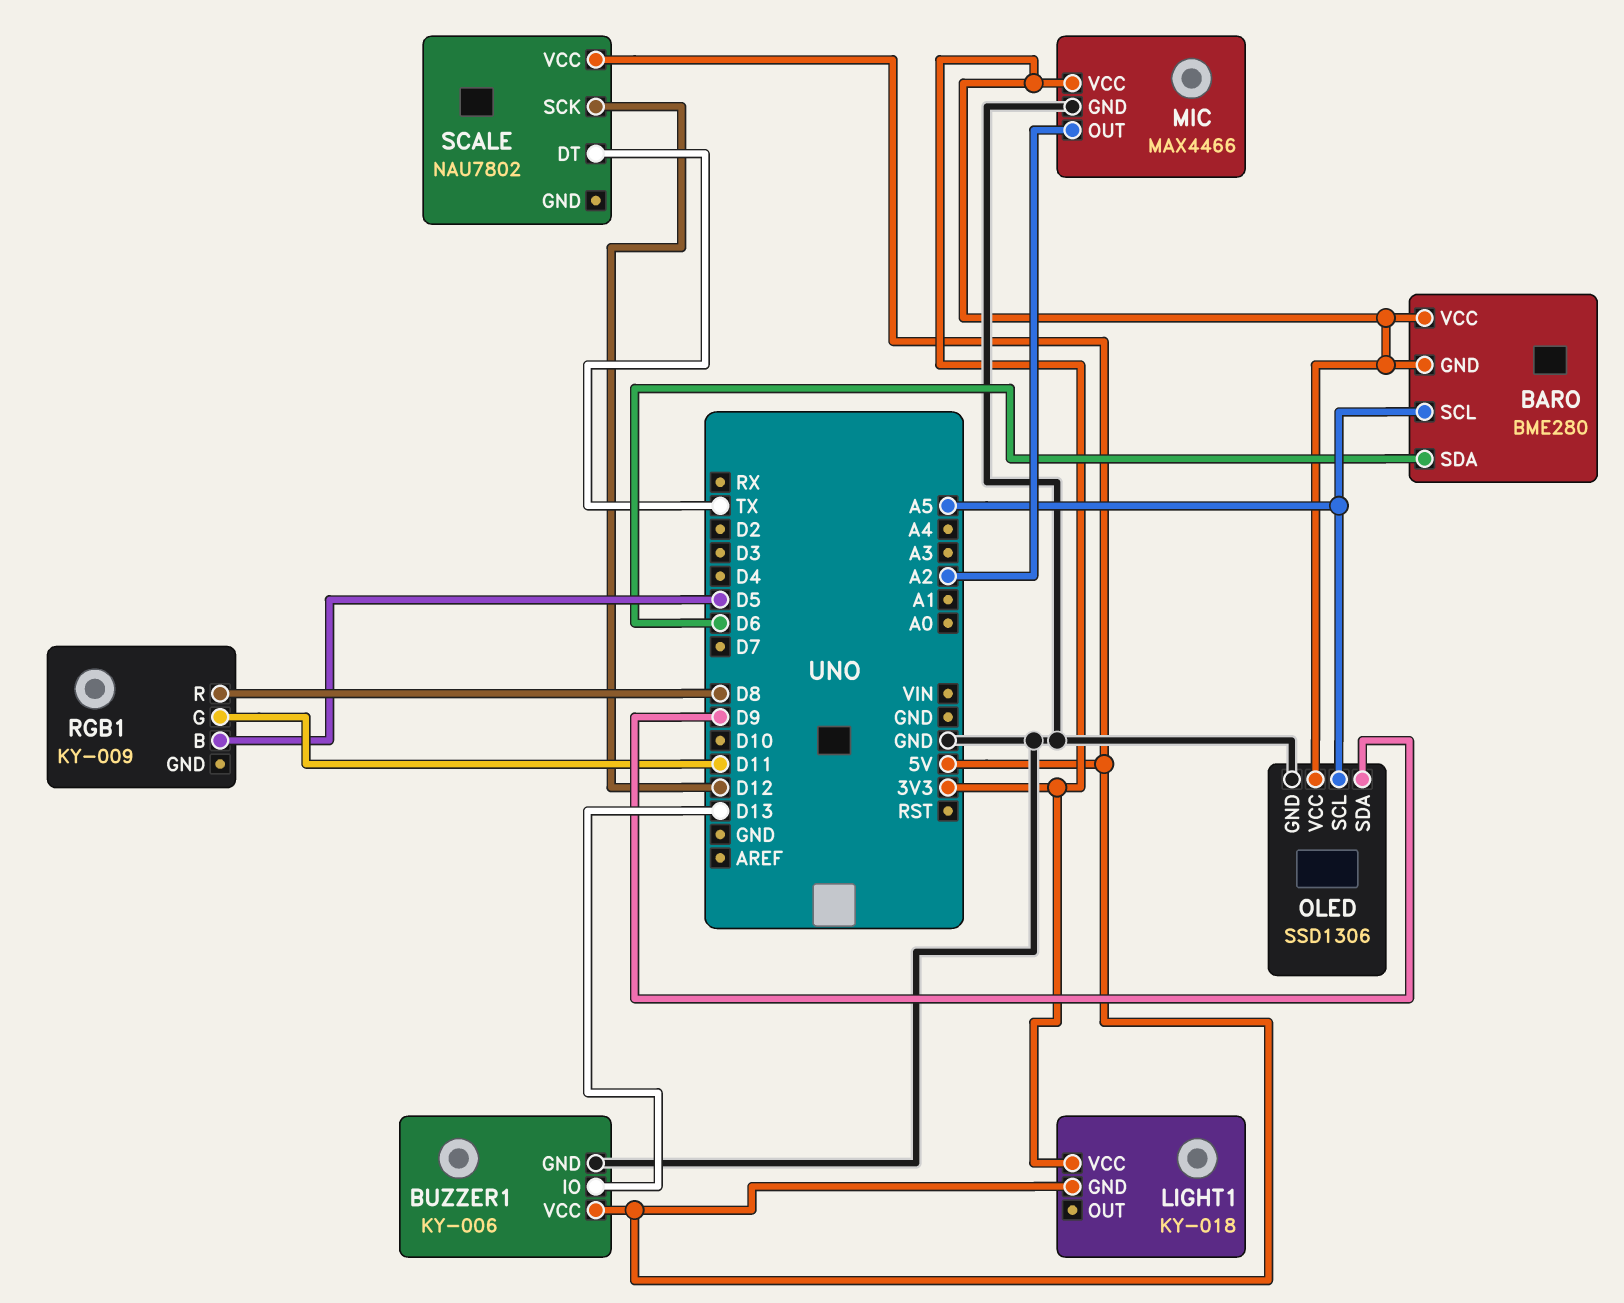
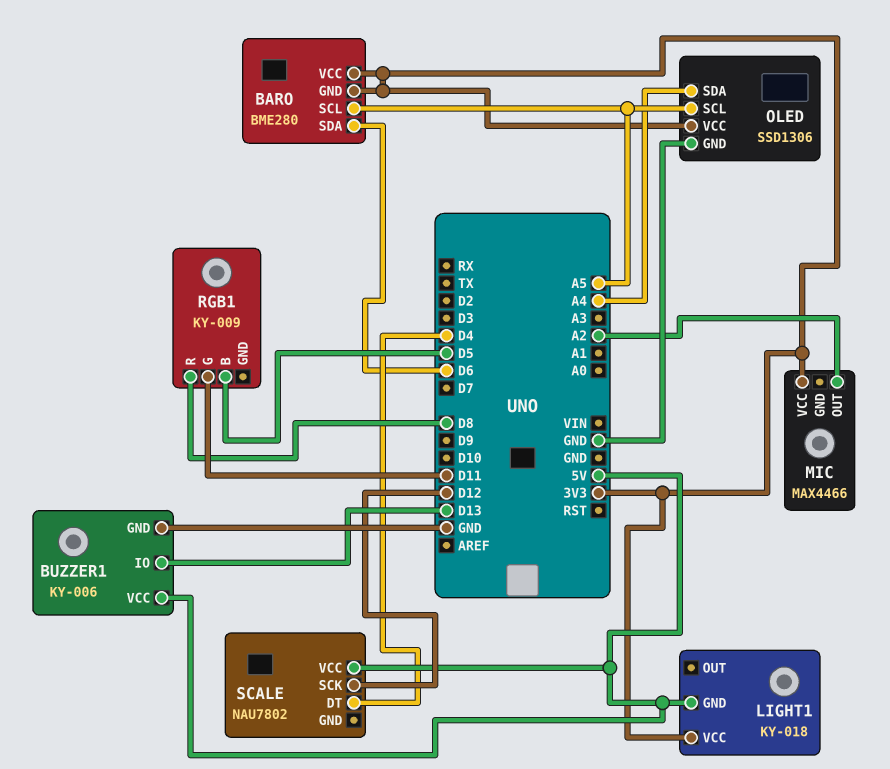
MIC pin GND: GND -> none
OLED pin SDA: D9 -> A4
SCALE pin DT: TX -> D4

